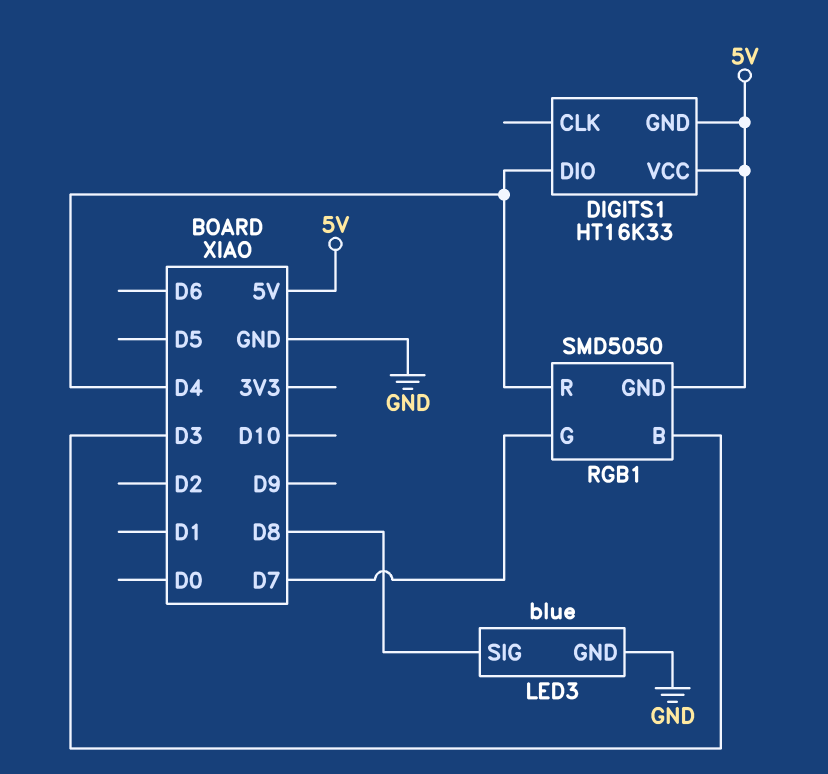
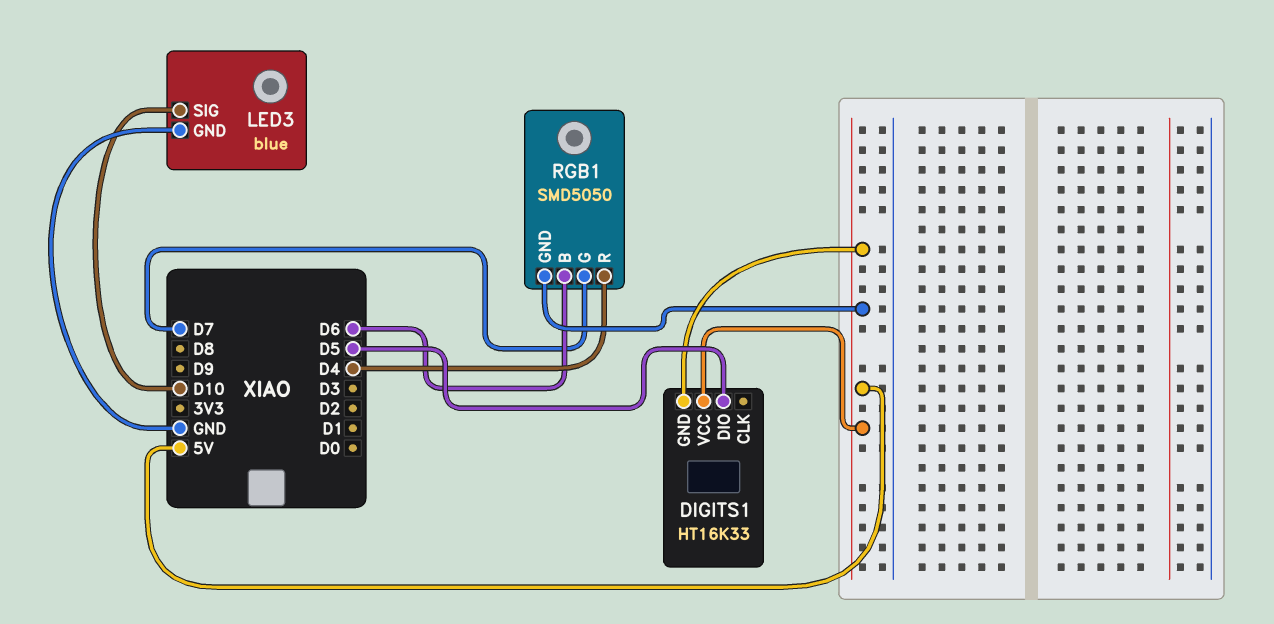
DIGITS1 pin DIO: D4 -> D5
LED3 pin SIG: D8 -> D10
RGB1 pin B: D3 -> D6

